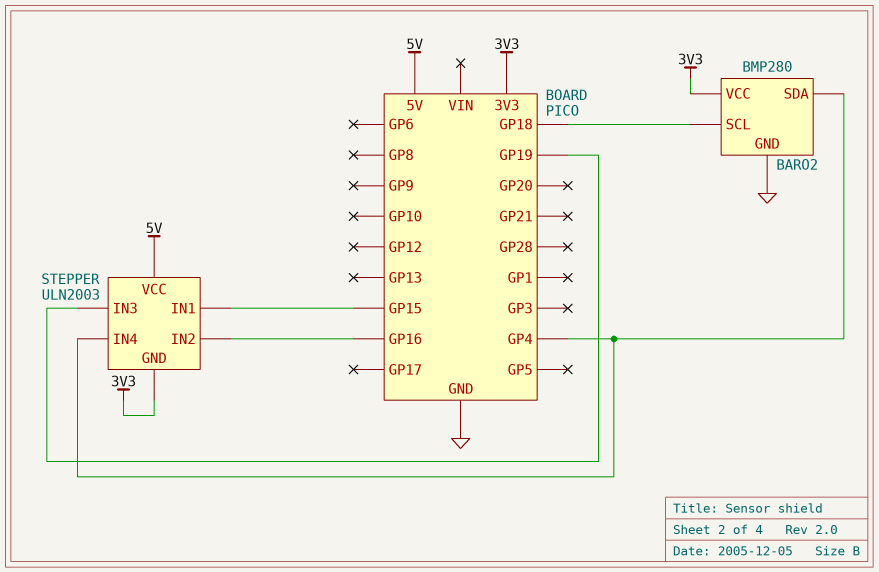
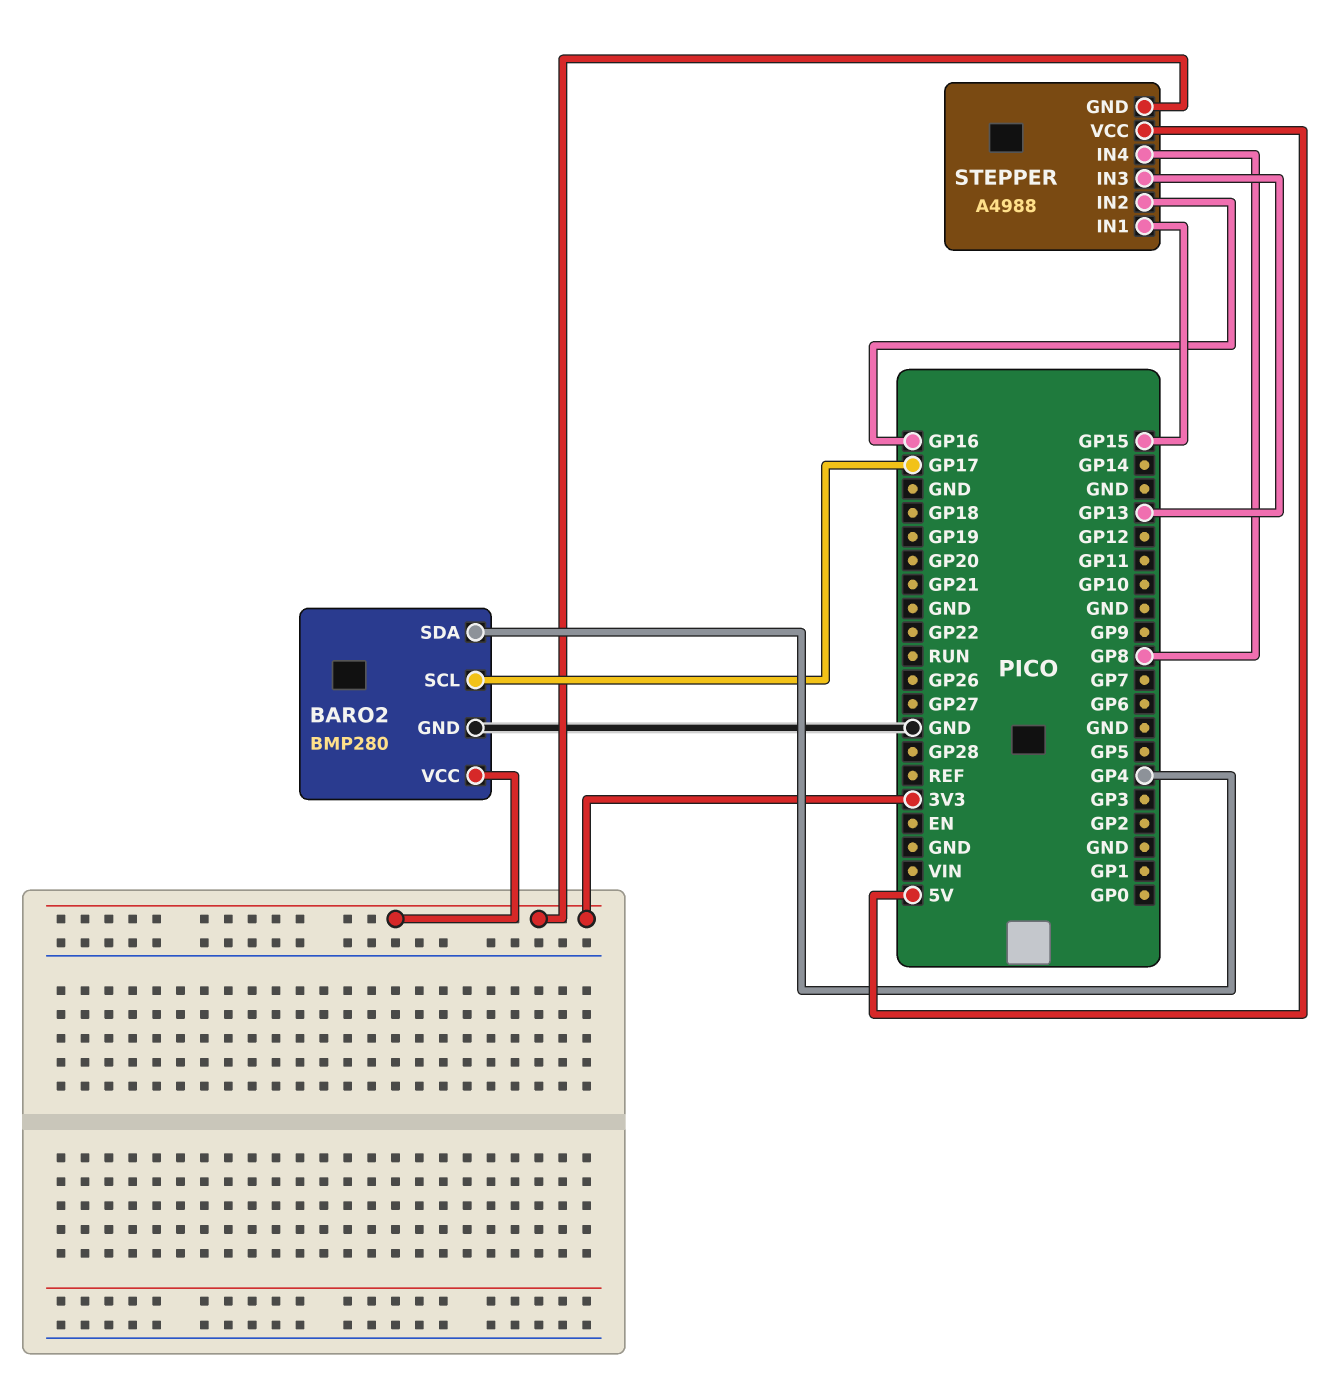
BARO2 pin SCL: GP18 -> GP17
STEPPER: ULN2003 -> A4988
STEPPER pin IN3: GP19 -> GP13
STEPPER pin IN4: GP4 -> GP8

